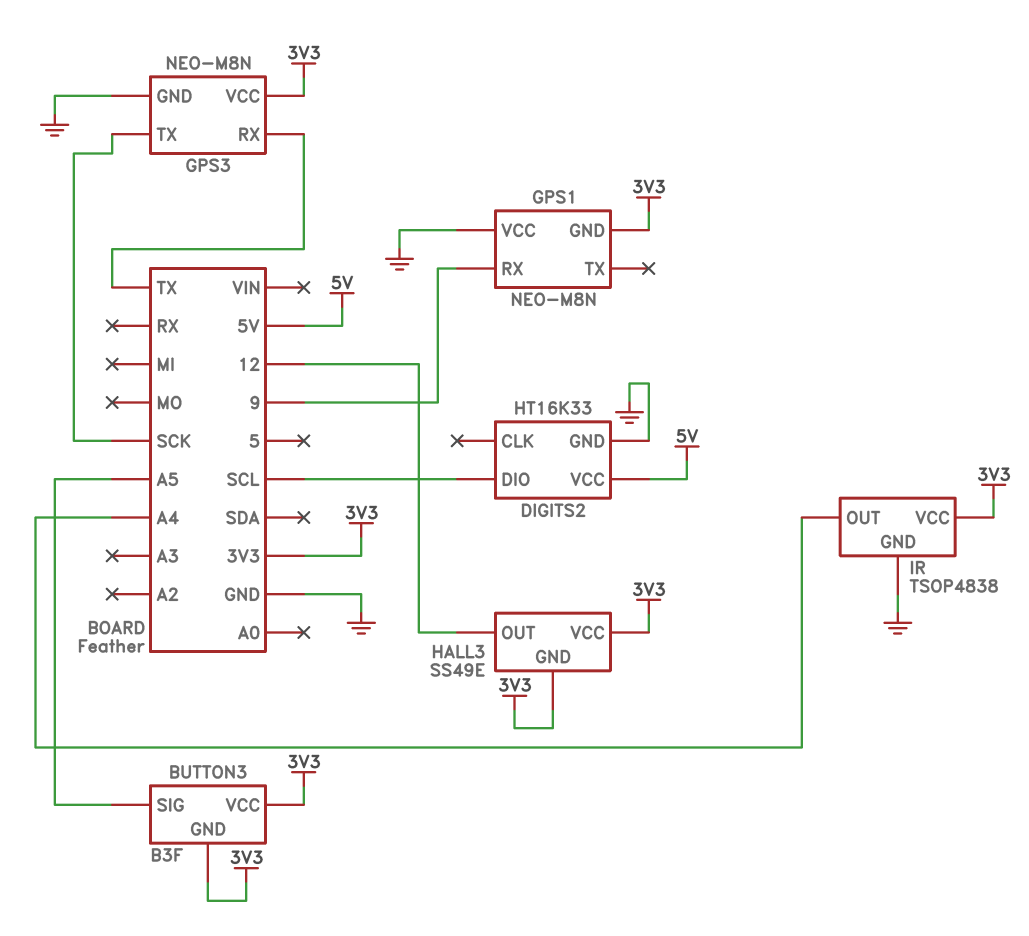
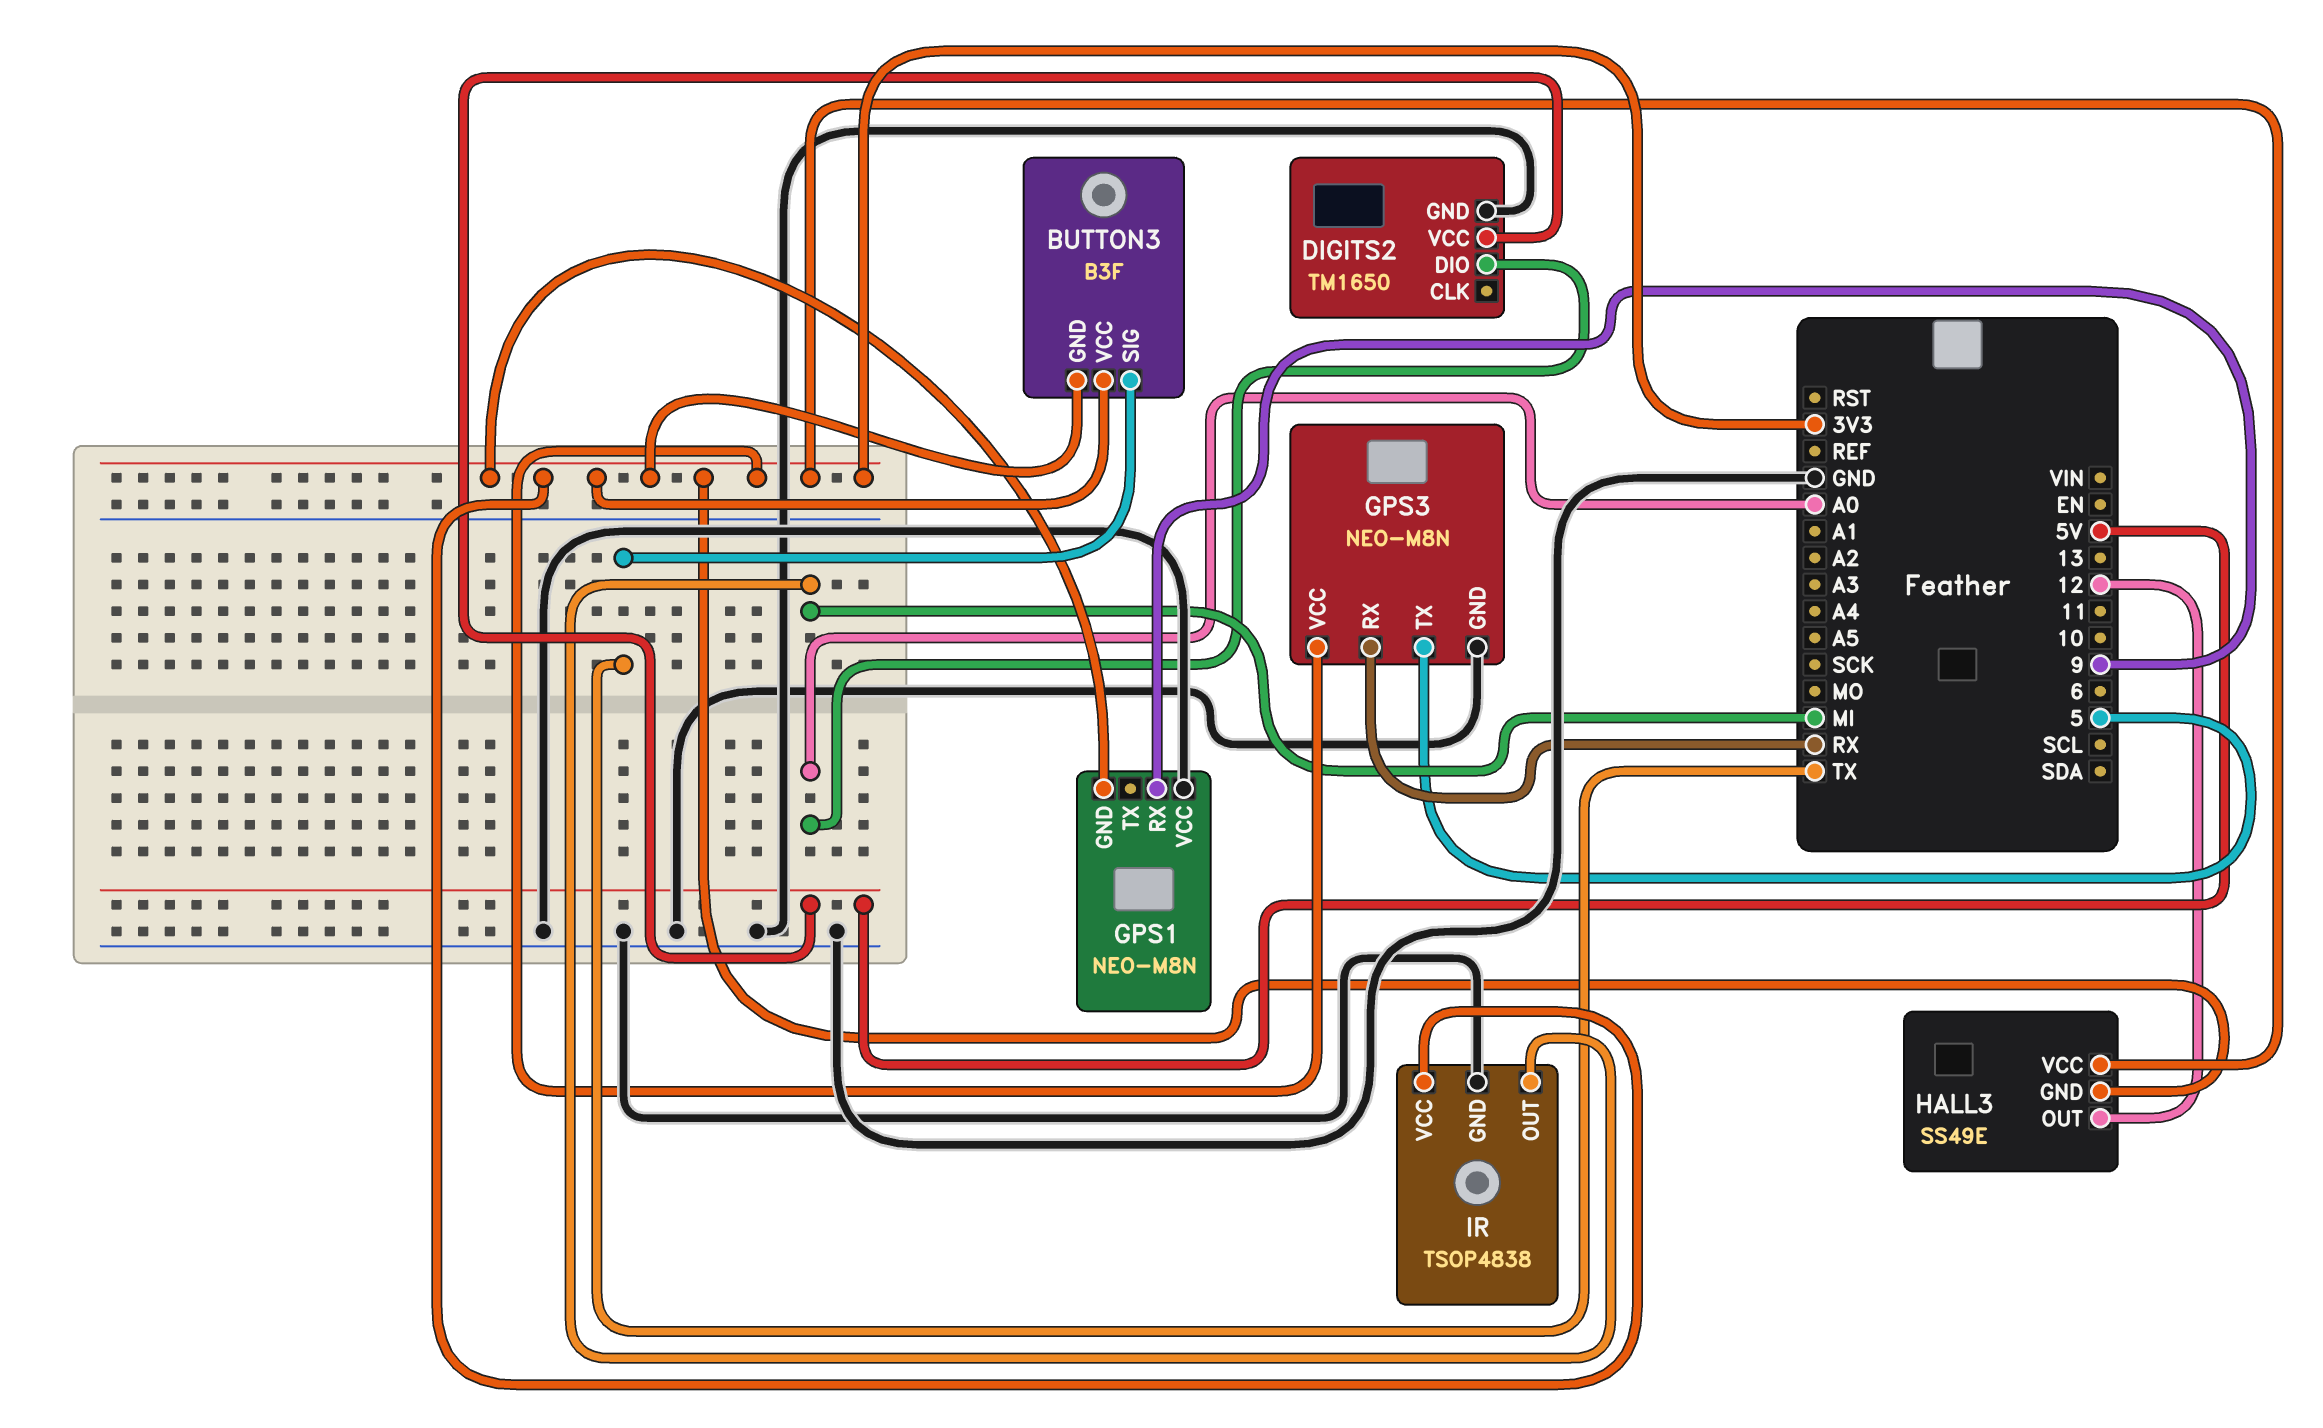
BUTTON3 pin SIG: A5 -> TX
DIGITS2: HT16K33 -> TM1650
DIGITS2 pin DIO: SCL -> A0
GPS3 pin RX: TX -> RX
GPS3 pin TX: SCK -> 5
IR pin OUT: A4 -> MI

